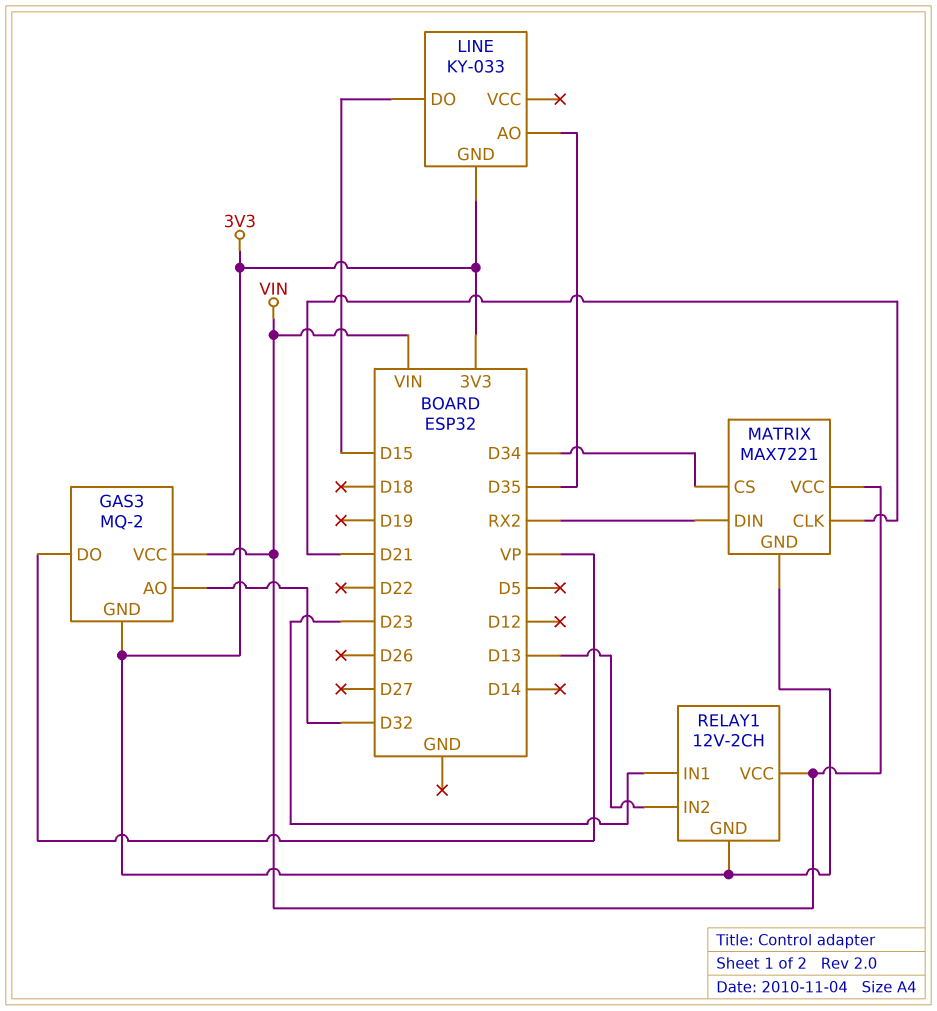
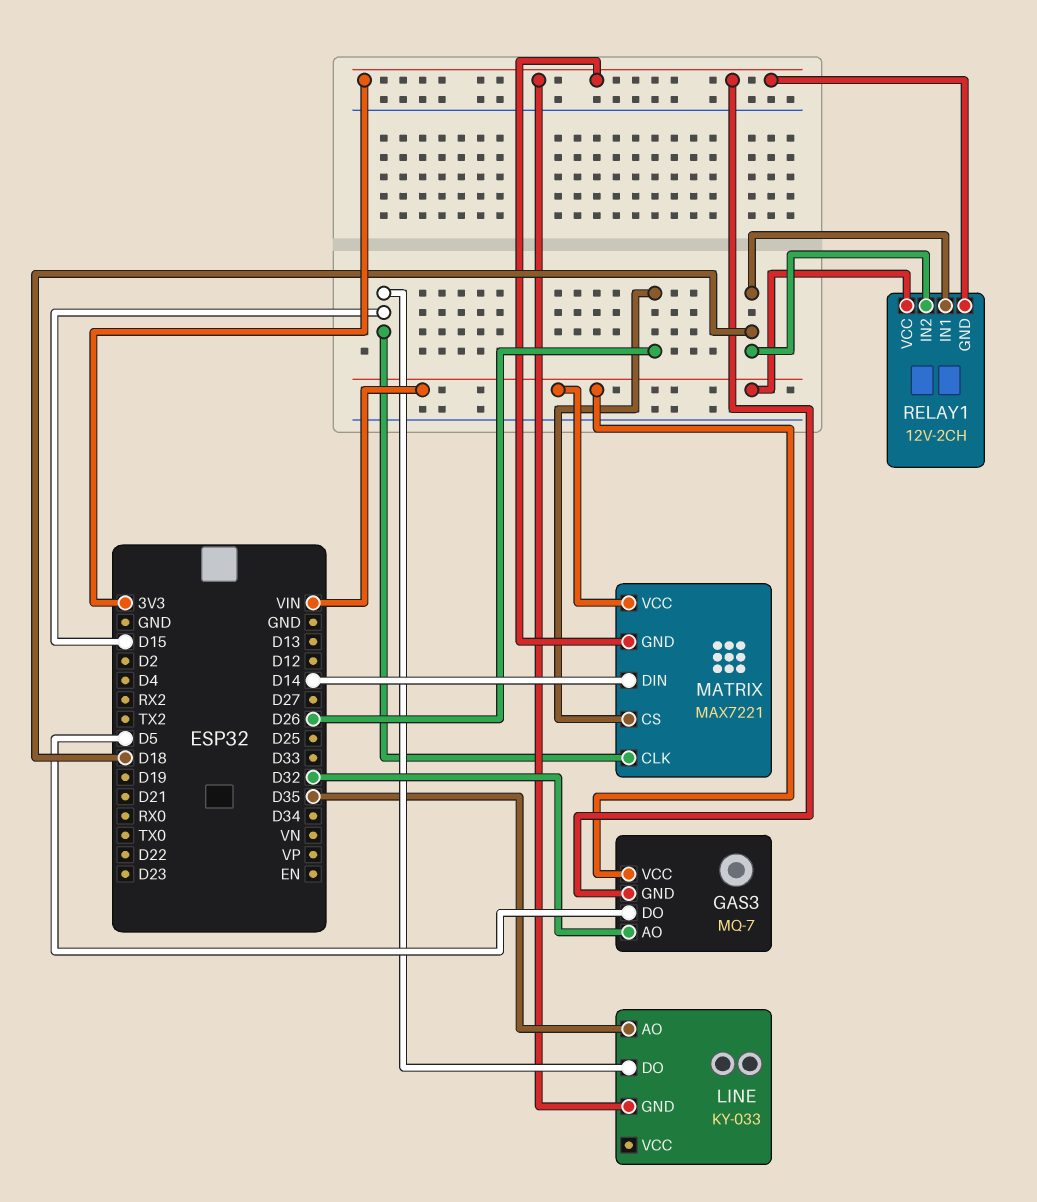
GAS3: MQ-2 -> MQ-7
GAS3 pin DO: VP -> D5
MATRIX pin CLK: D21 -> D15
MATRIX pin CS: D34 -> D26
MATRIX pin DIN: RX2 -> D14
RELAY1 pin IN1: D23 -> D18
RELAY1 pin IN2: D13 -> D18

